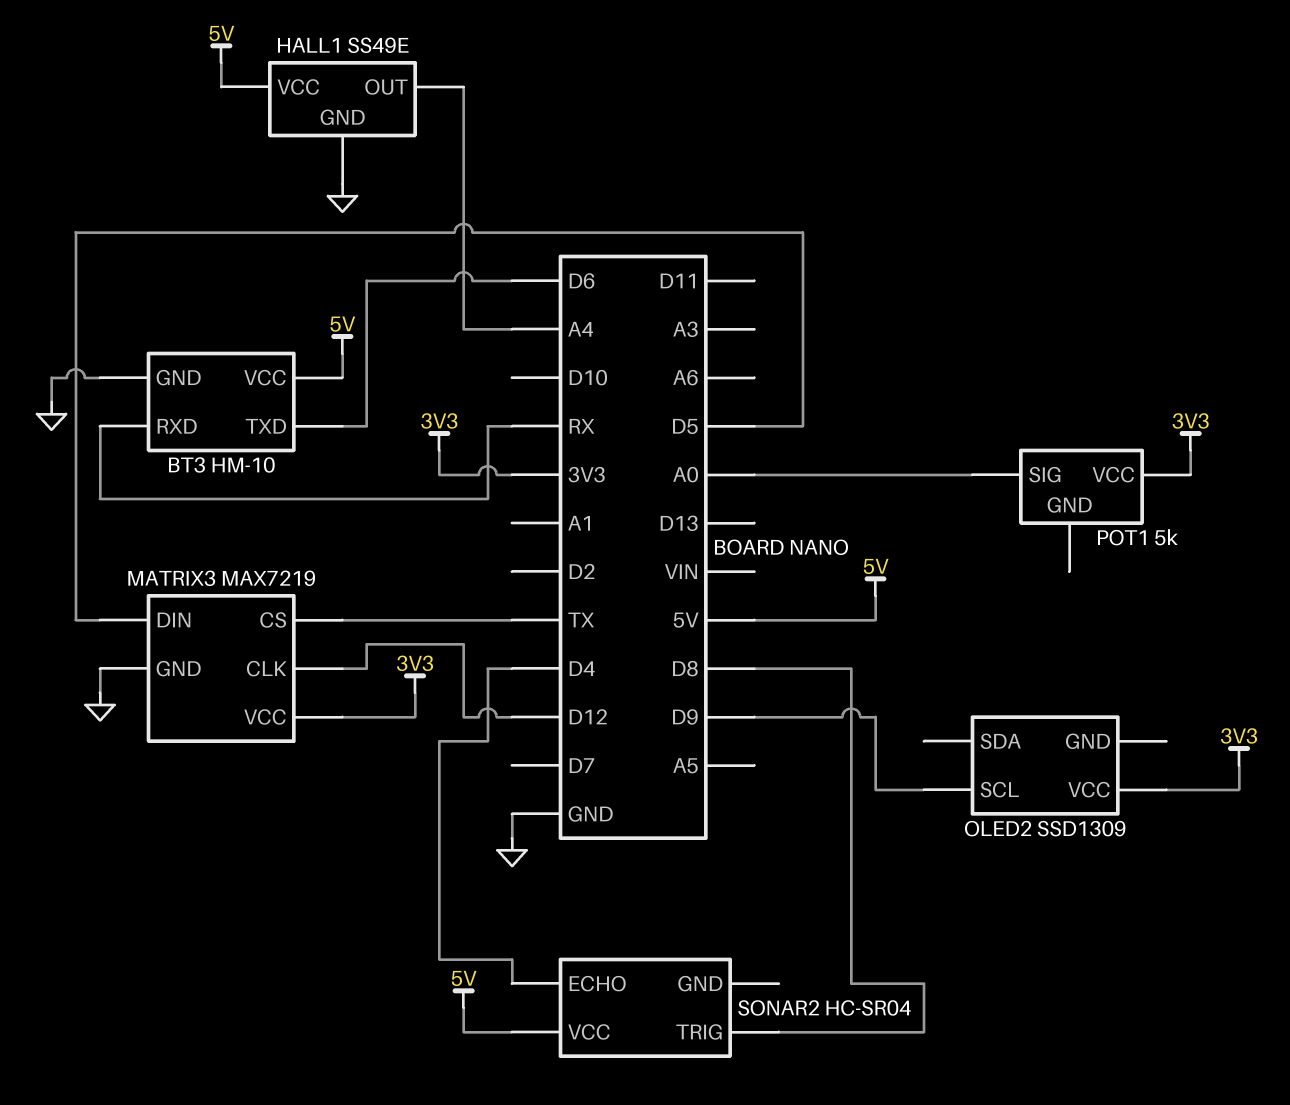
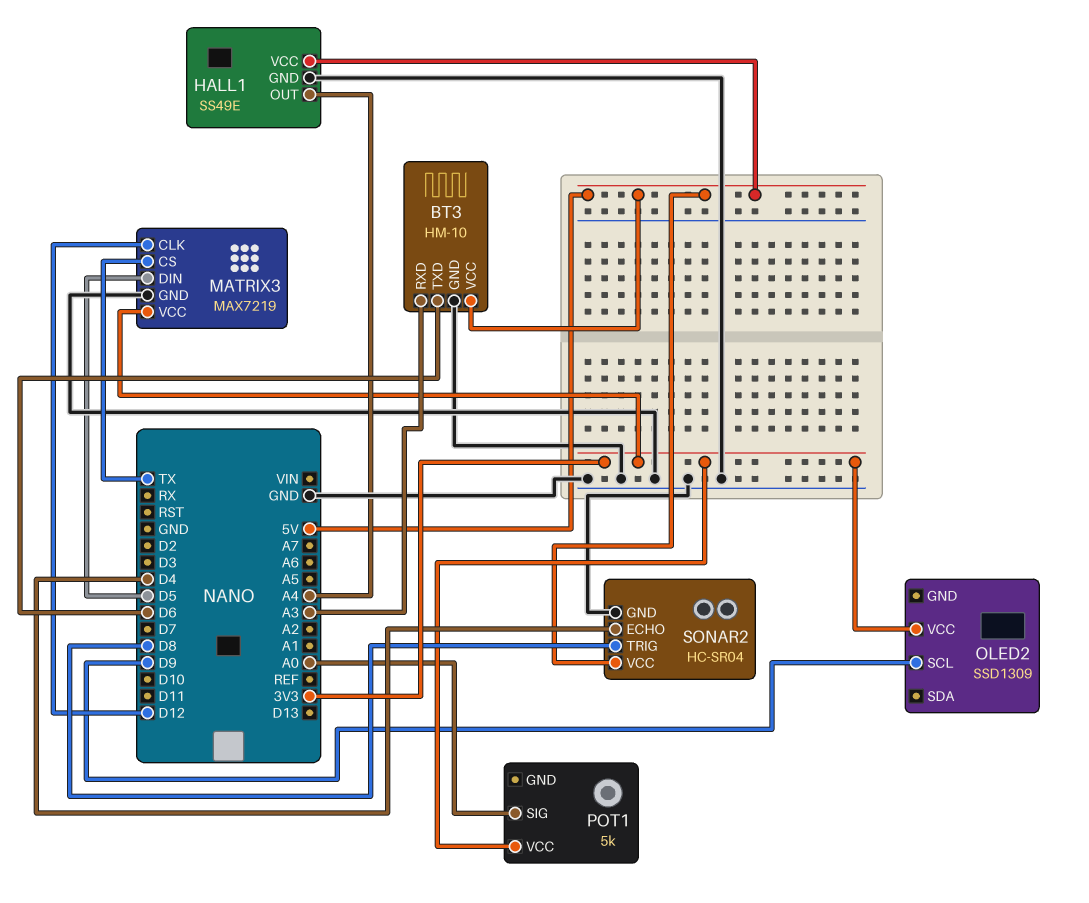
BT3 pin RXD: RX -> A3
SONAR2 pin GND: none -> GND

